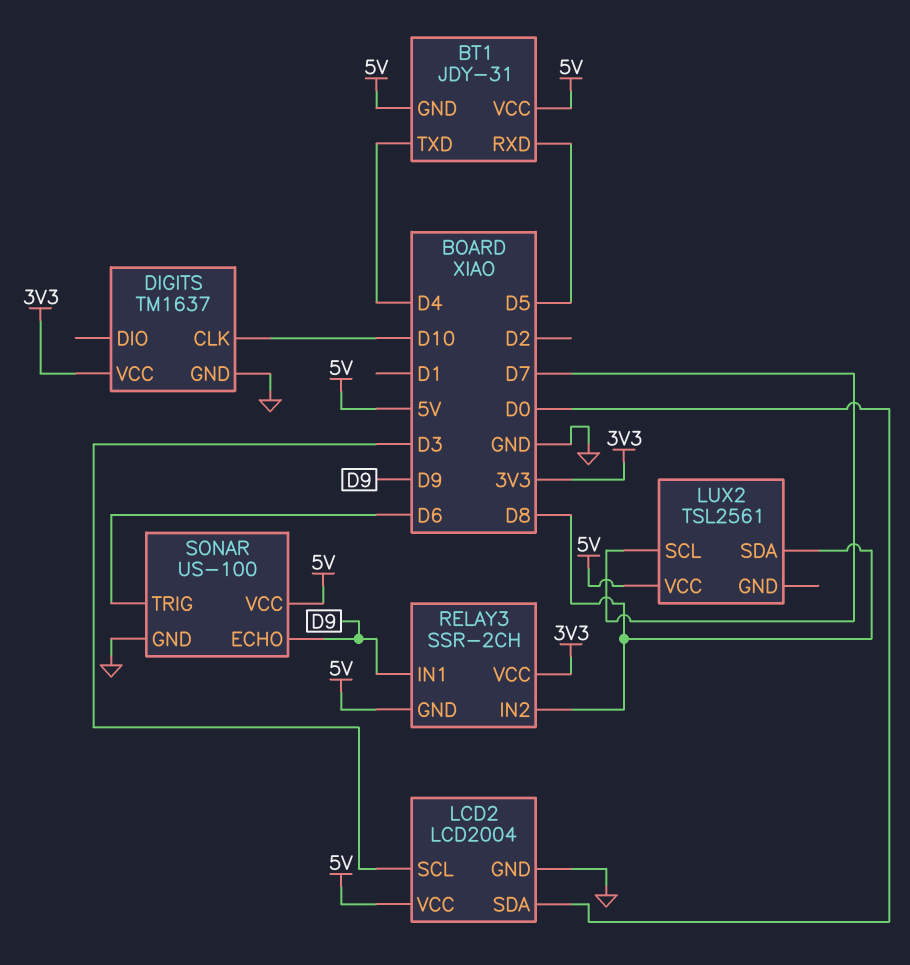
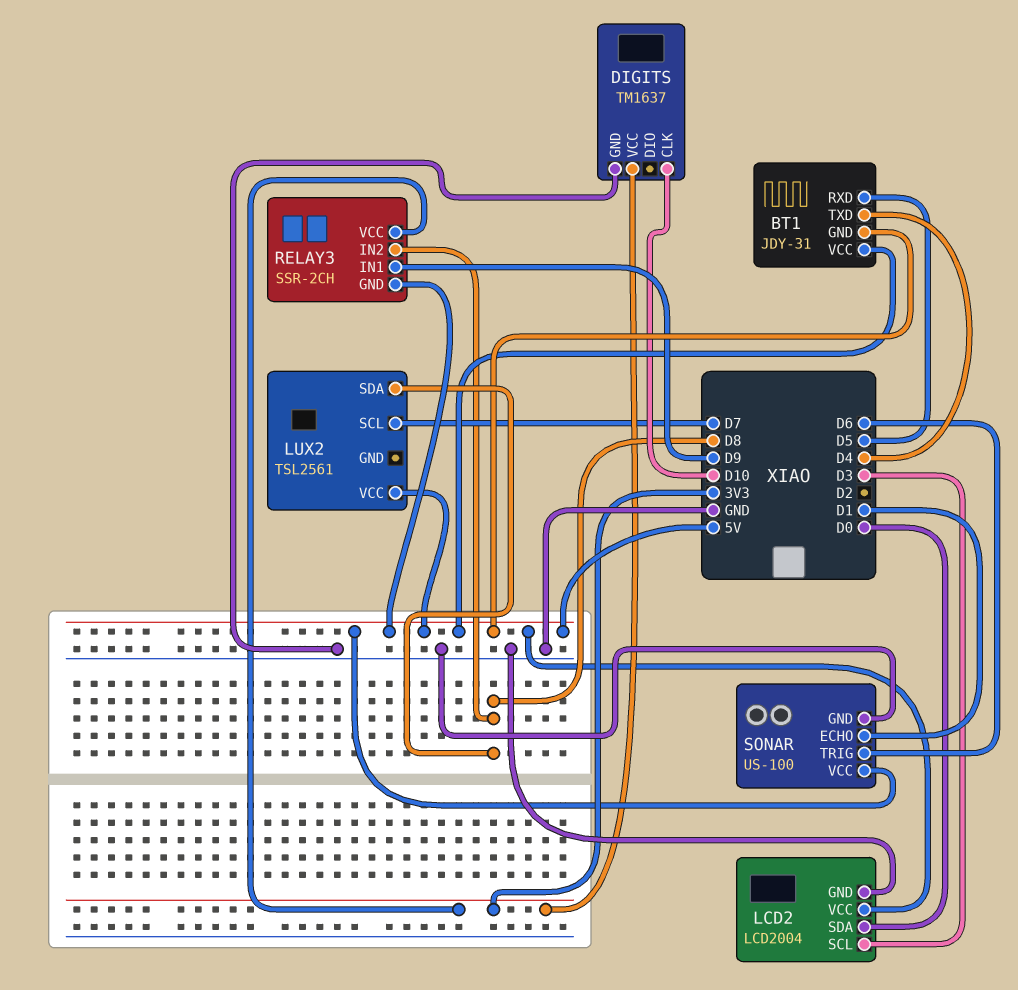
SONAR pin ECHO: D9 -> D1

